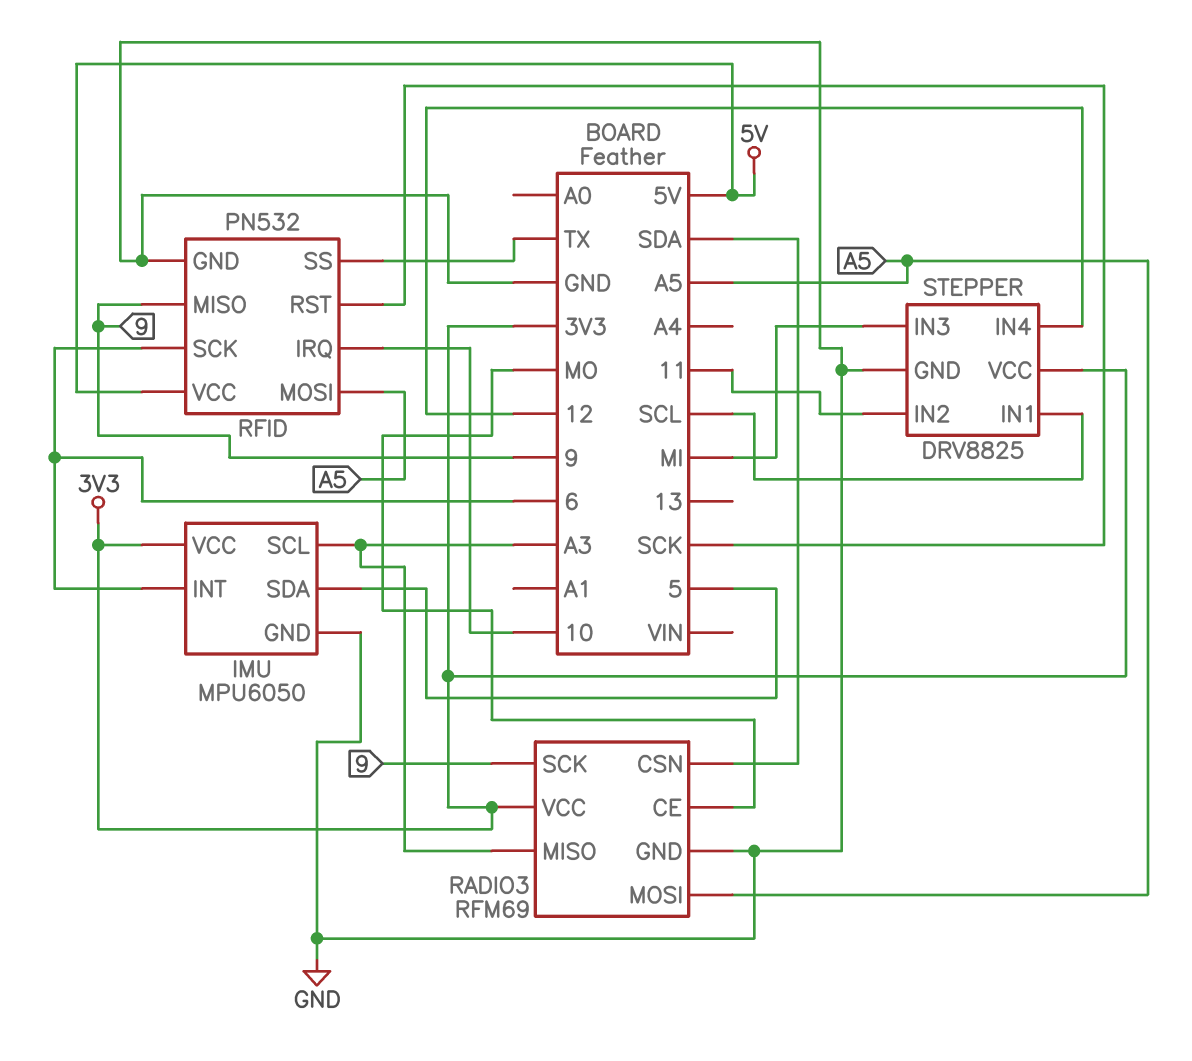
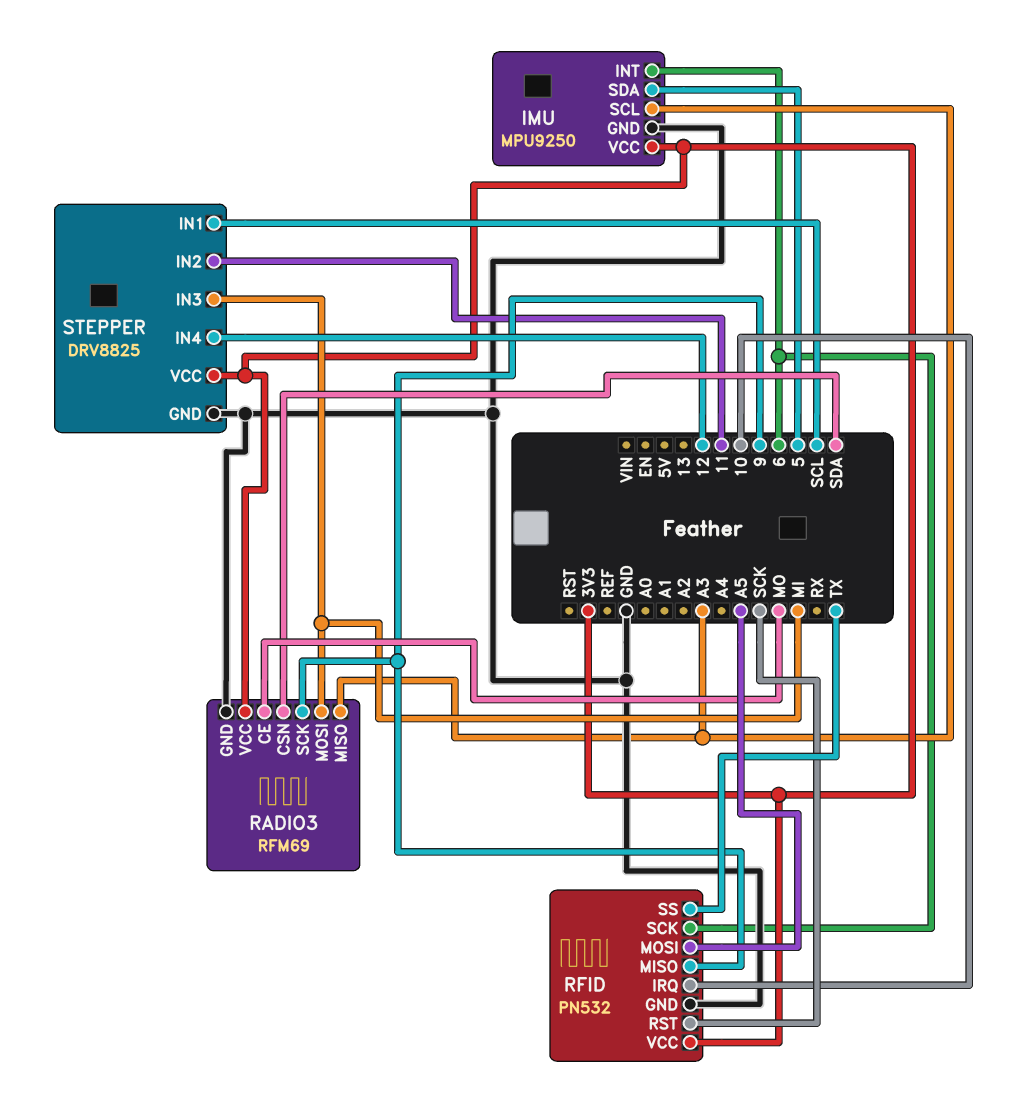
IMU: MPU6050 -> MPU9250
RADIO3 pin MOSI: A5 -> MI
RFID pin VCC: 5V -> 3V3

